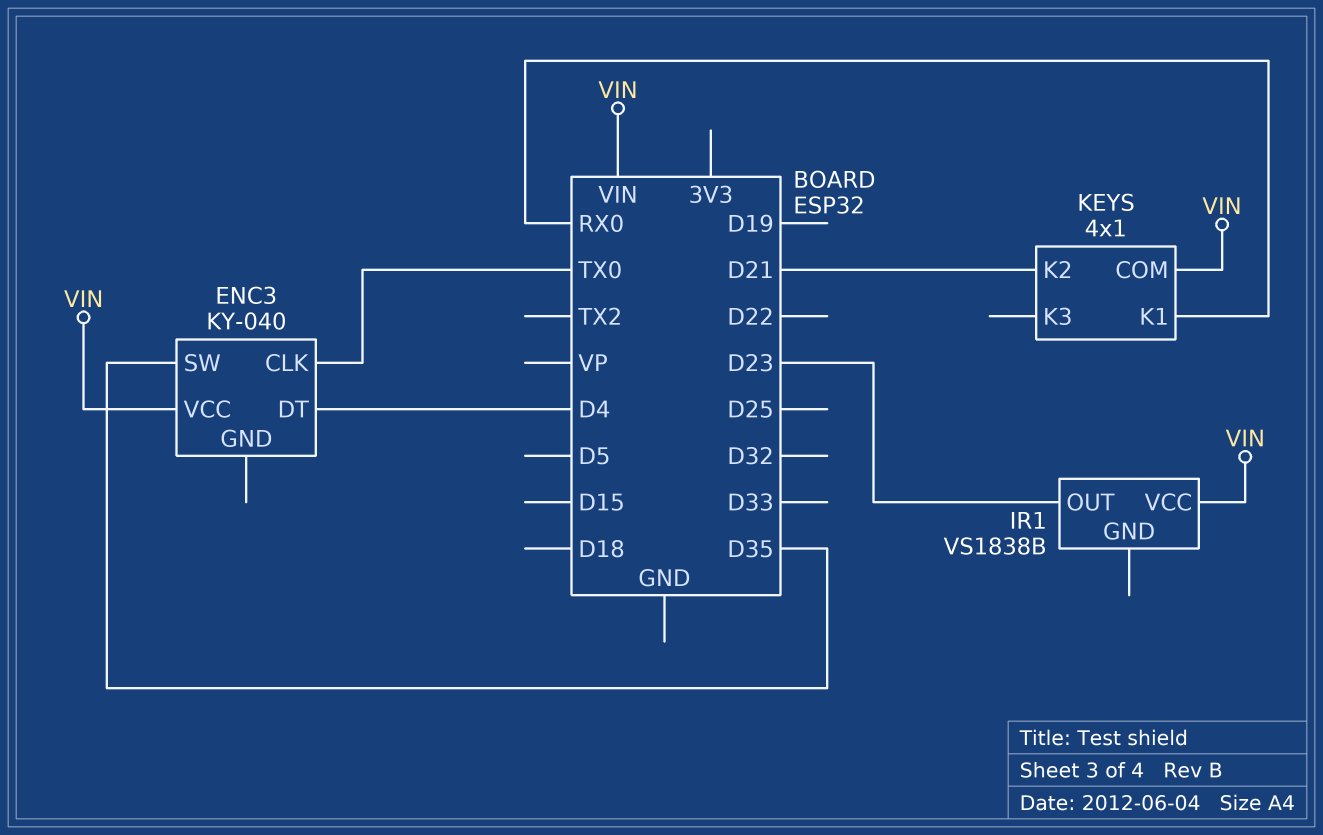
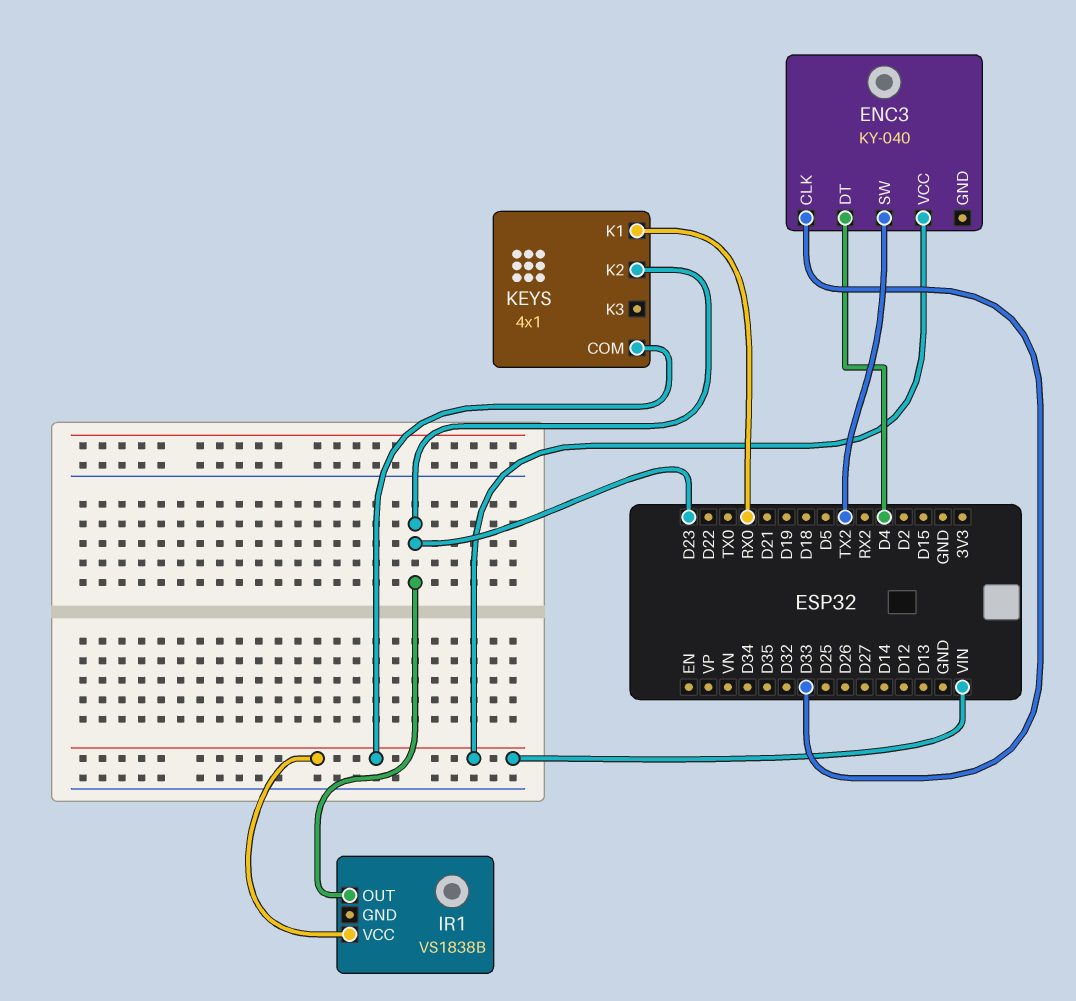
ENC3 pin CLK: TX0 -> D33
ENC3 pin SW: D35 -> TX2
KEYS pin K2: D21 -> D23

